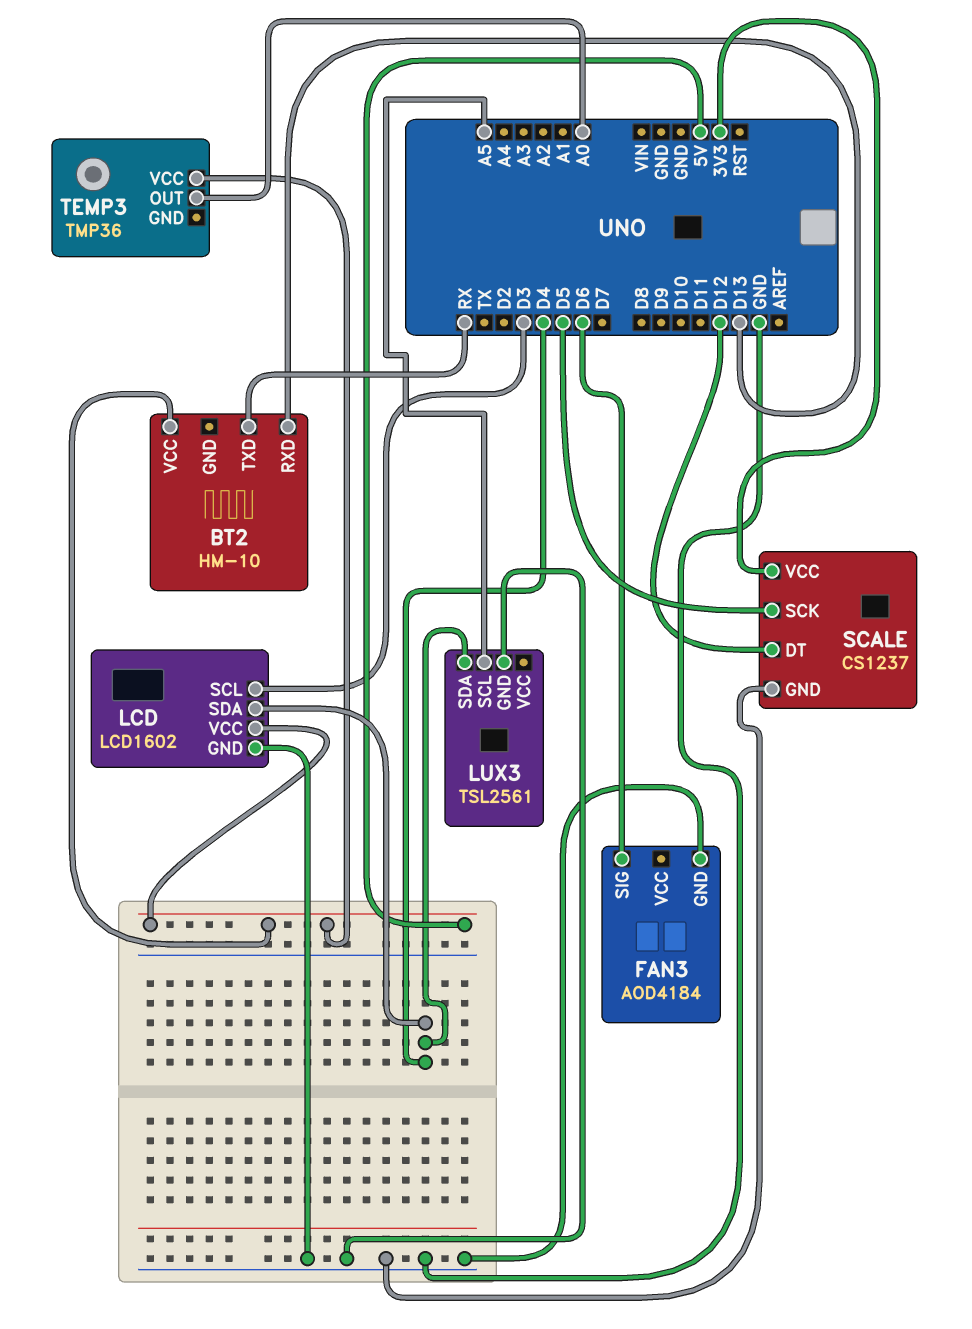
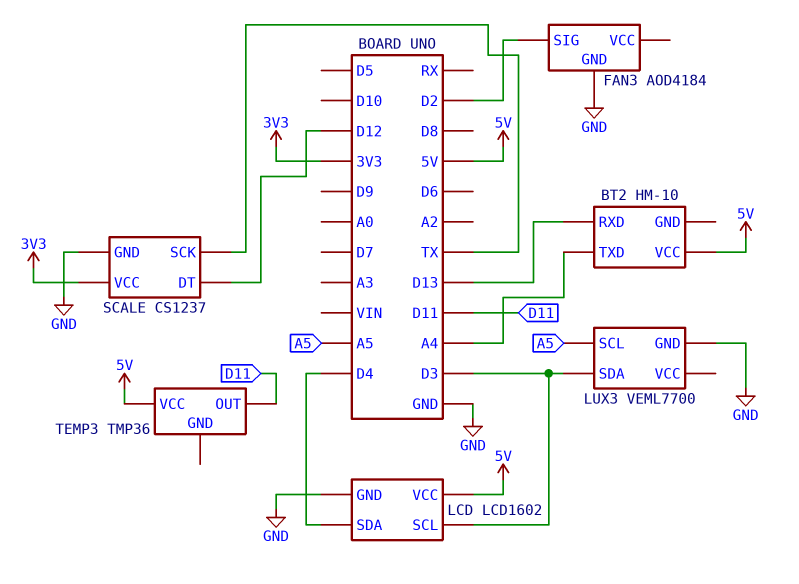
BT2 pin TXD: RX -> A4
FAN3 pin SIG: D6 -> D2
LUX3: TSL2561 -> VEML7700
LUX3 pin SDA: D4 -> D3
SCALE pin SCK: D5 -> TX
TEMP3 pin OUT: A0 -> D11

